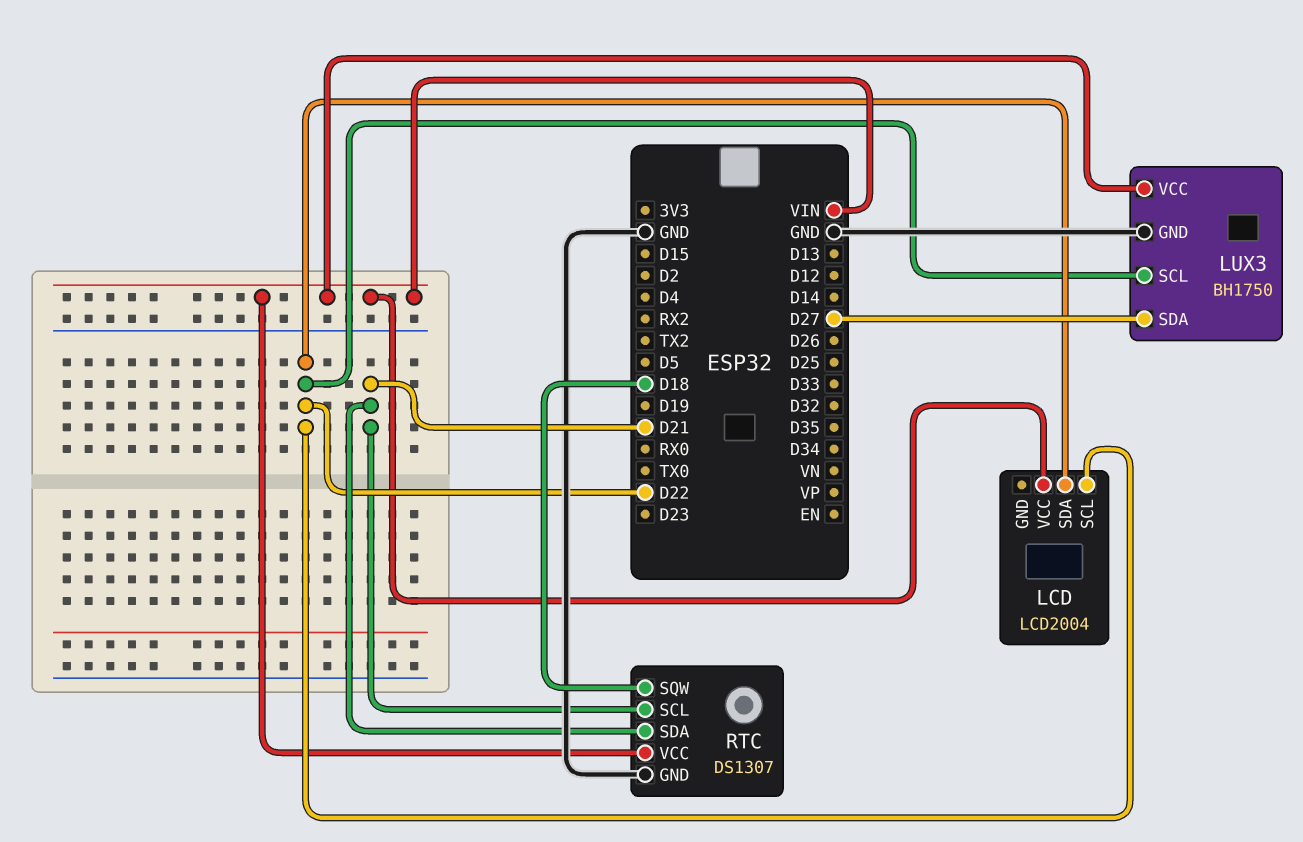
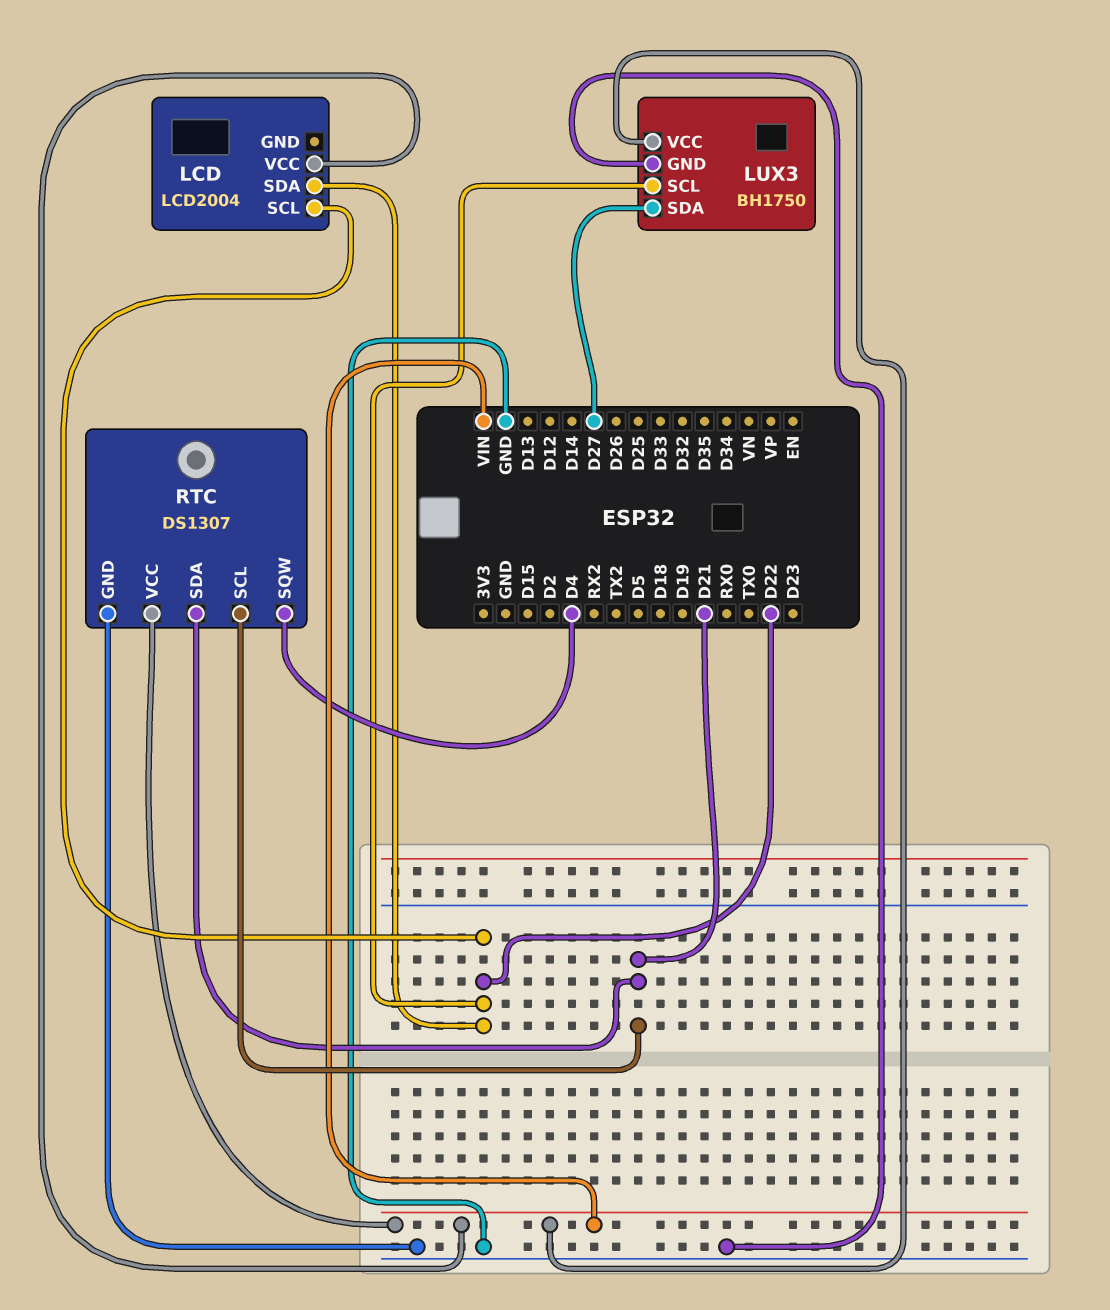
RTC pin SQW: D18 -> D4

